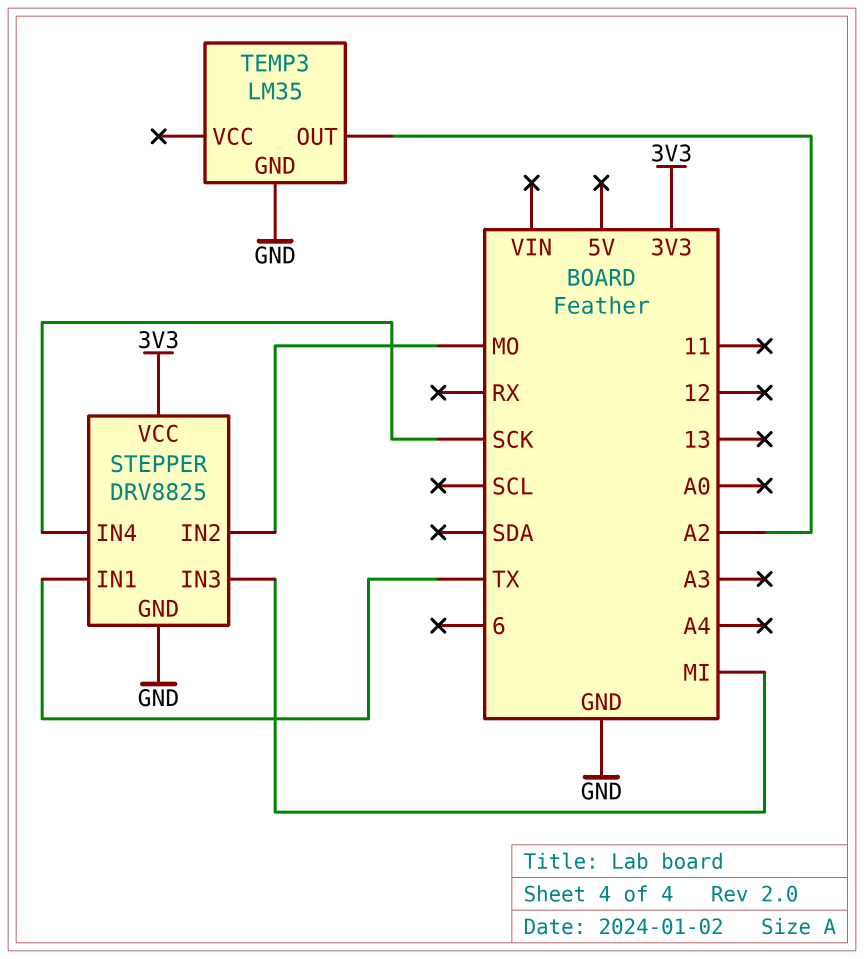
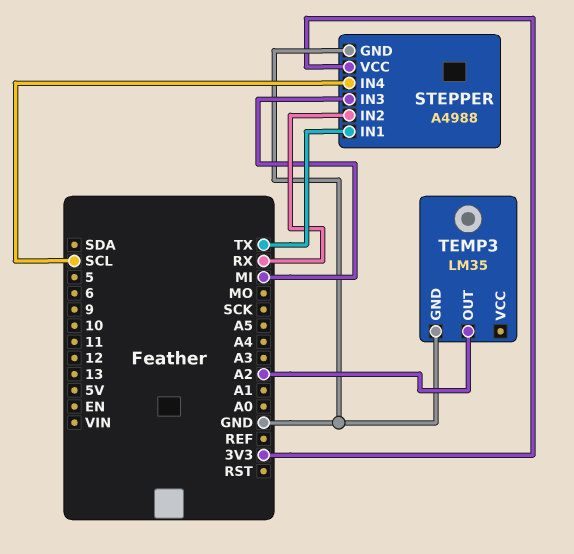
STEPPER: DRV8825 -> A4988
STEPPER pin IN2: MO -> RX
STEPPER pin IN4: SCK -> SCL

